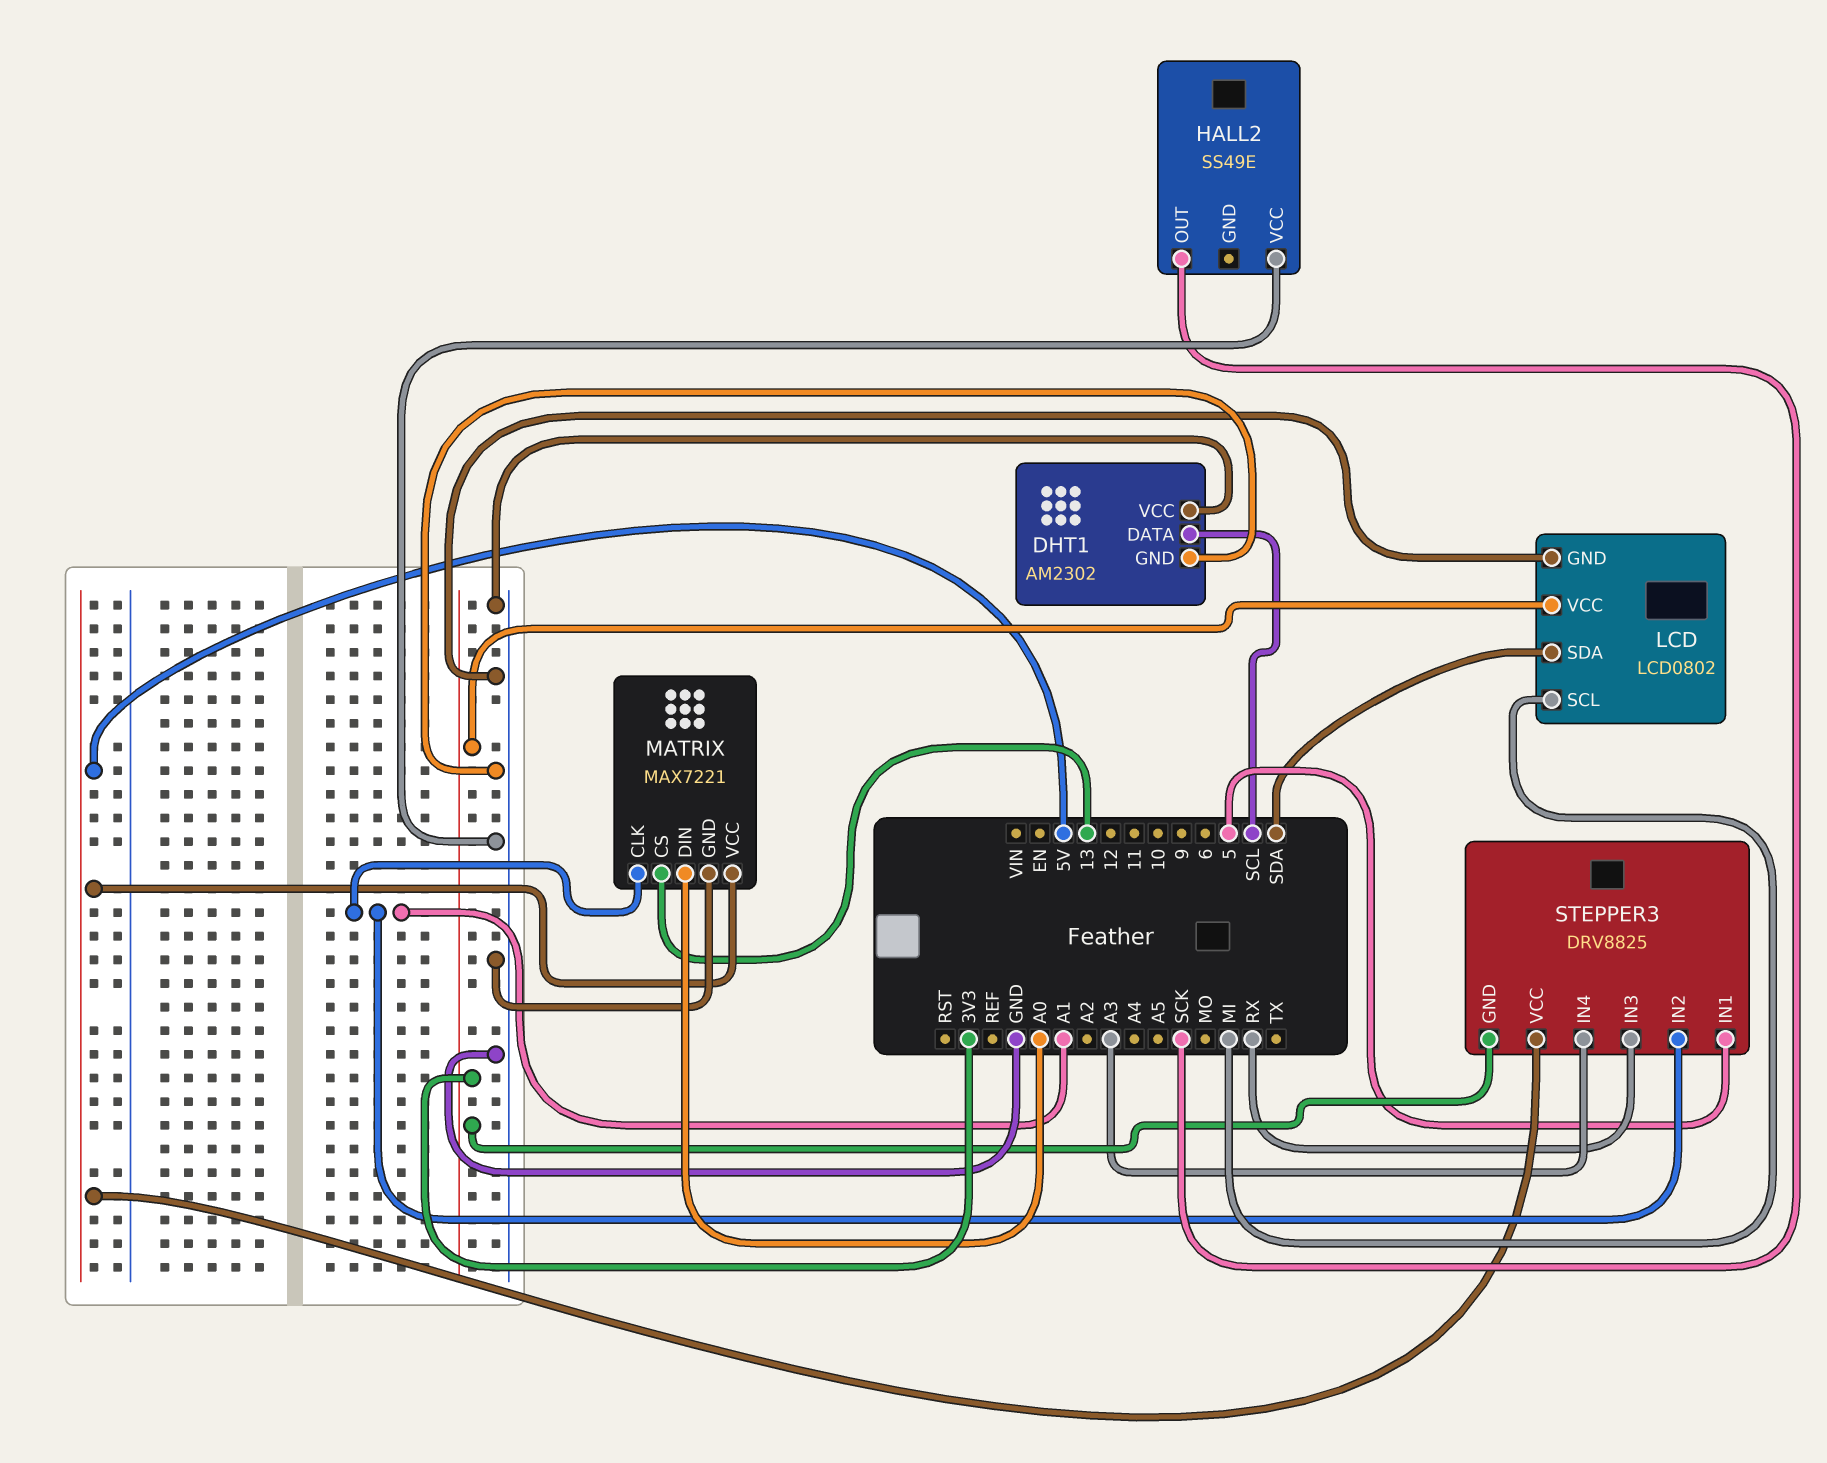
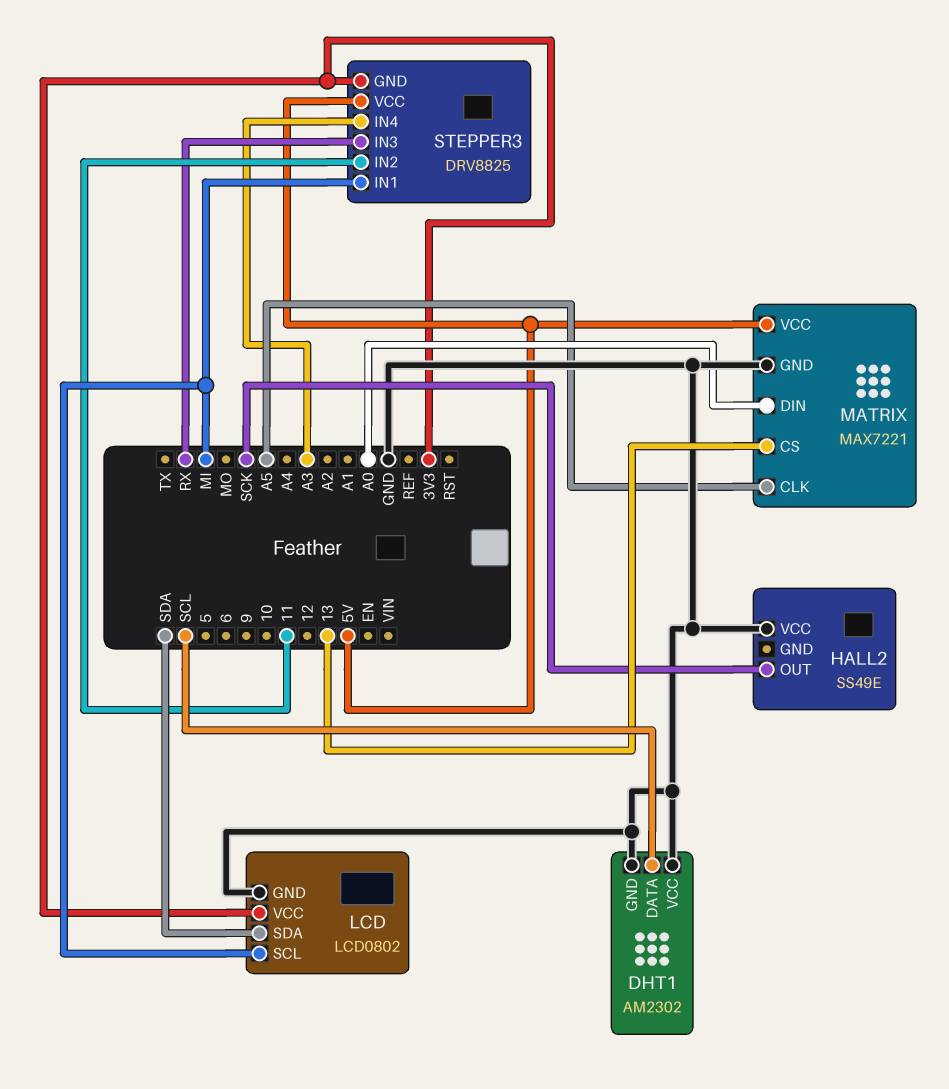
MATRIX pin CLK: A1 -> A5
STEPPER3 pin IN1: 5 -> MI
STEPPER3 pin IN2: A1 -> 11

